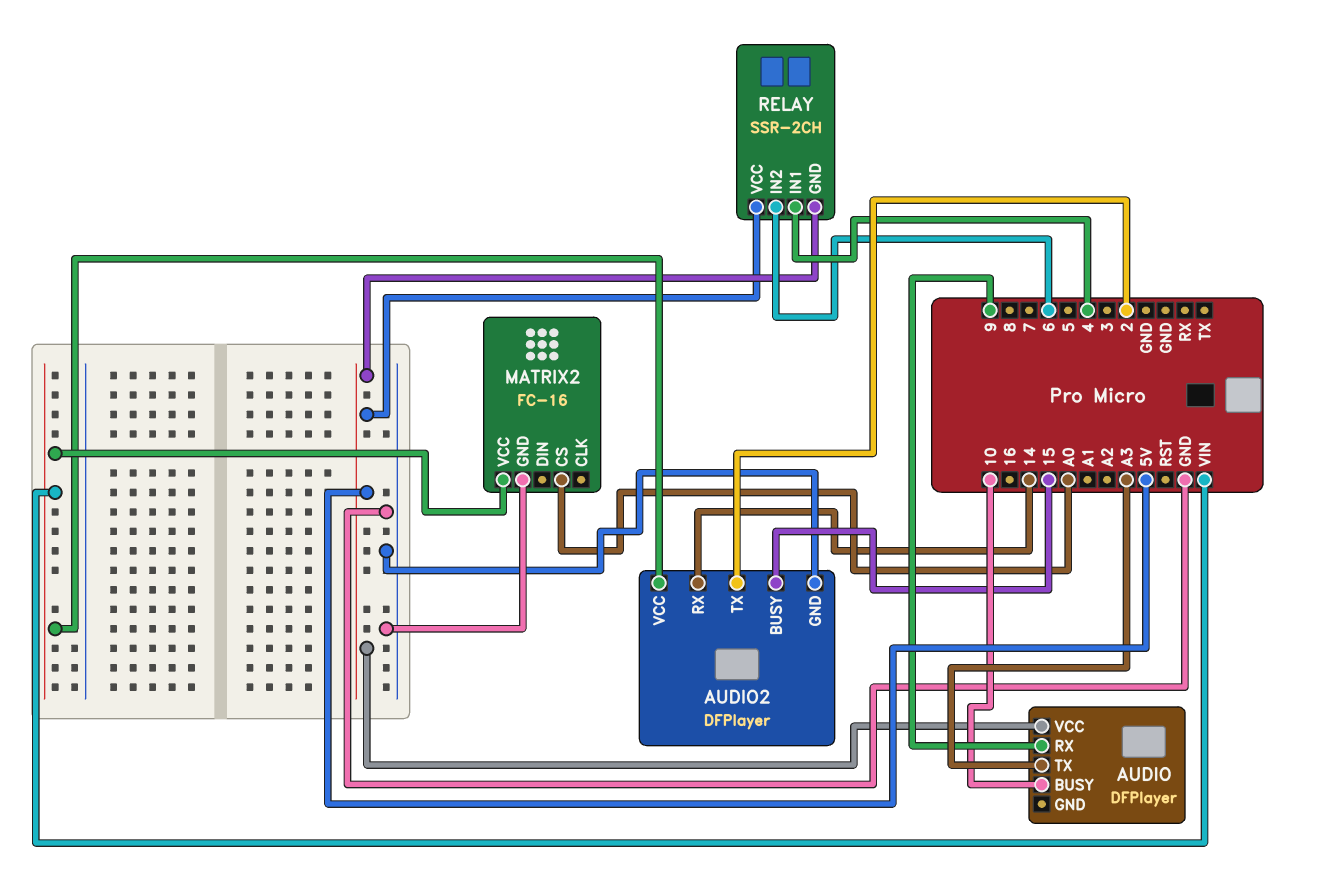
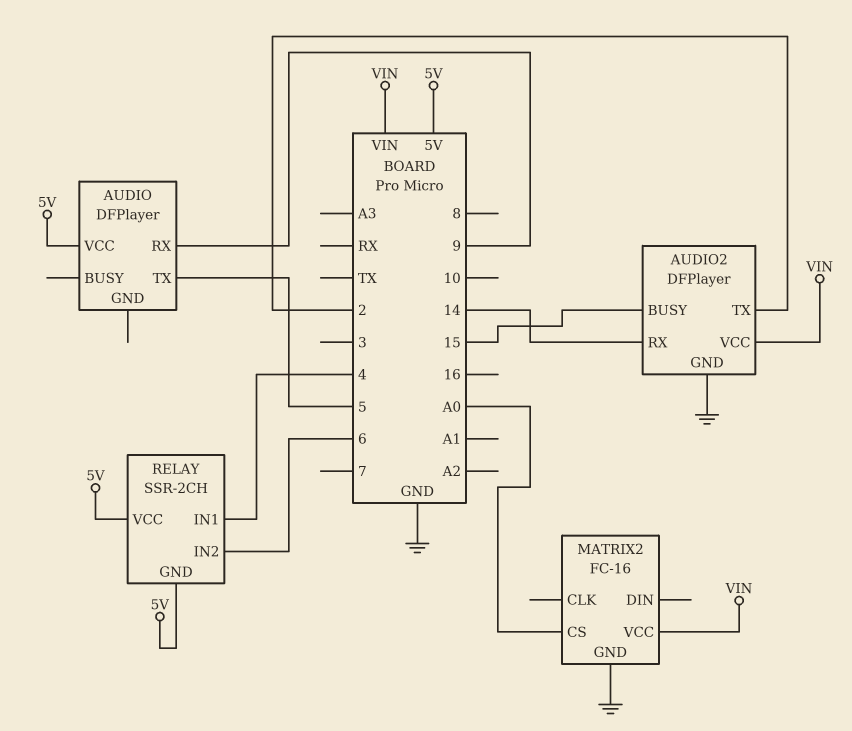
AUDIO pin BUSY: 10 -> none
AUDIO pin TX: A3 -> 5

